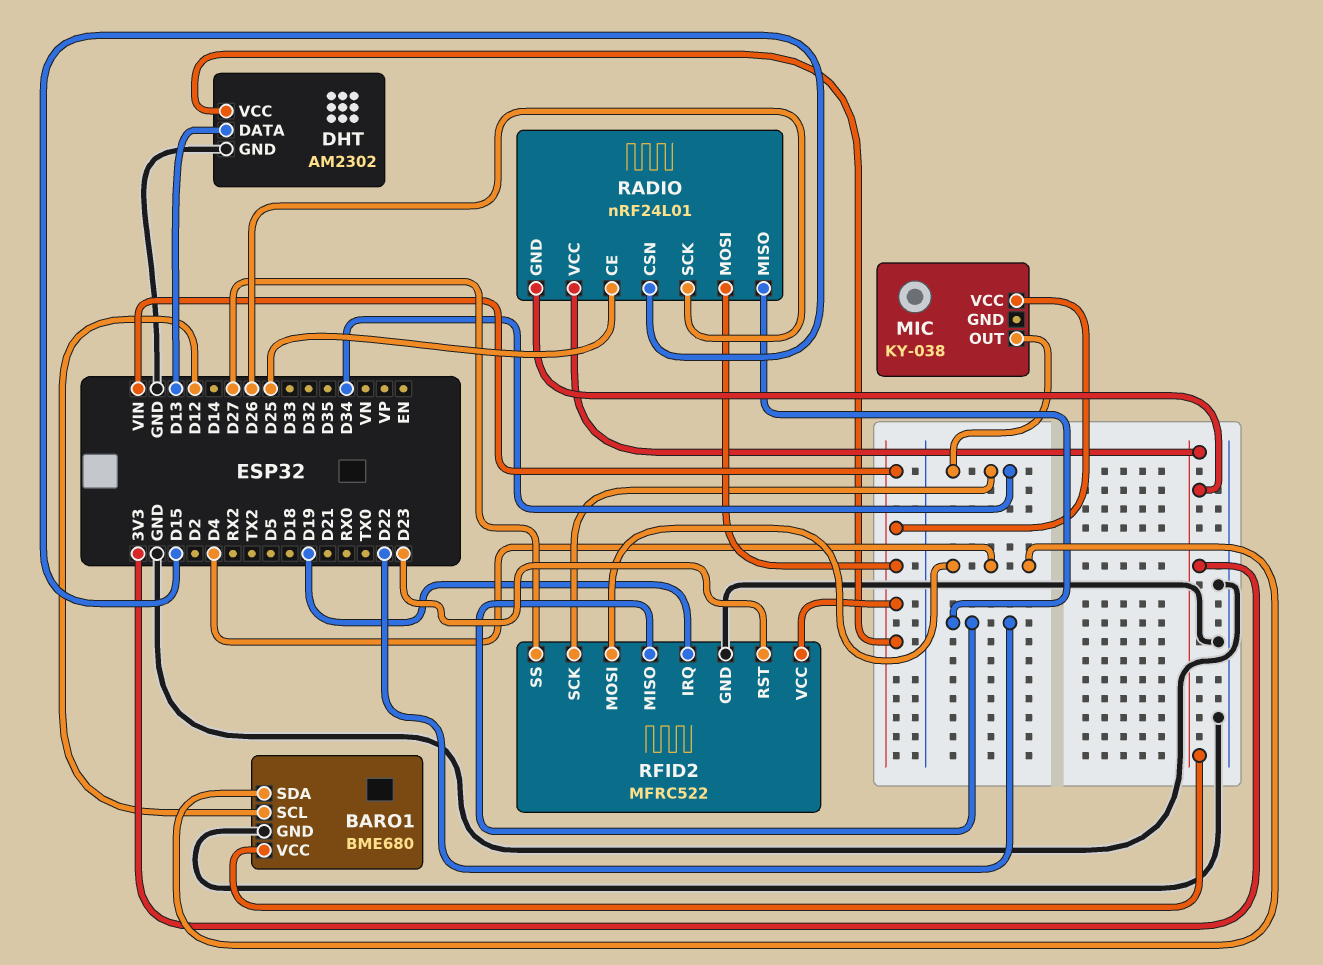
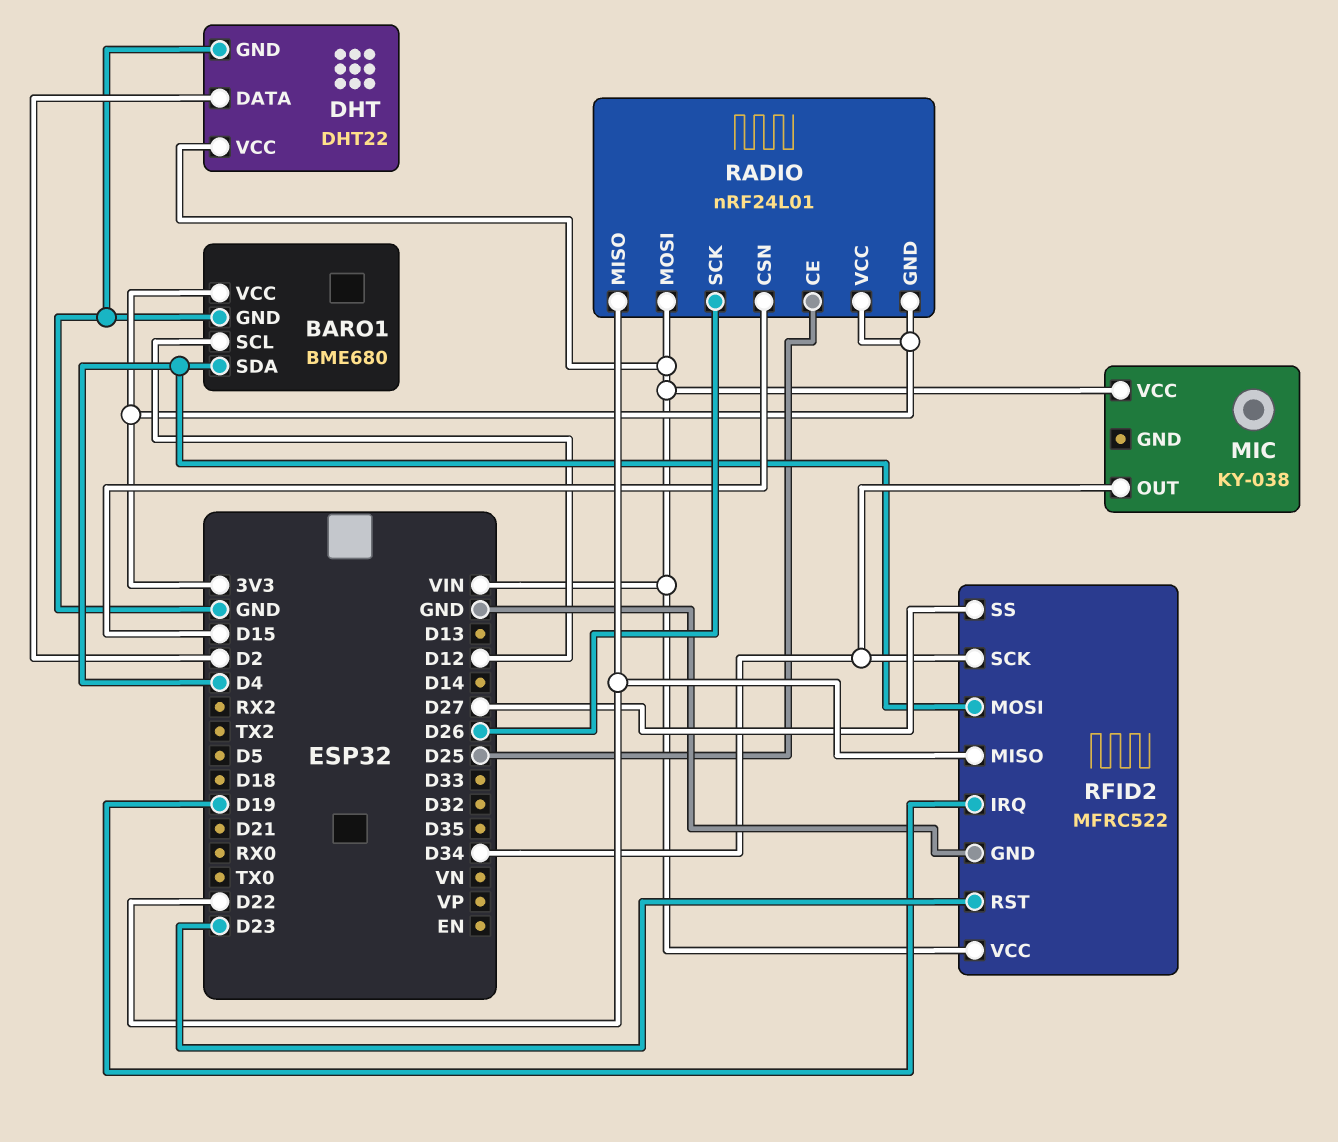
DHT: AM2302 -> DHT22
DHT pin DATA: D13 -> D2

